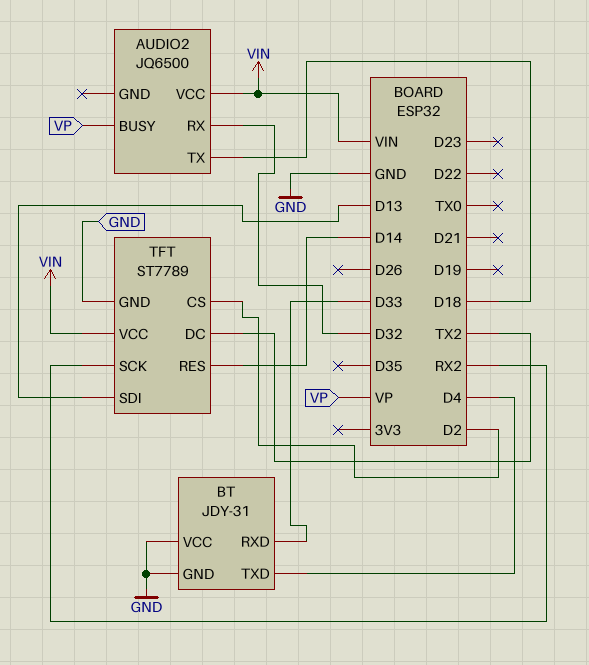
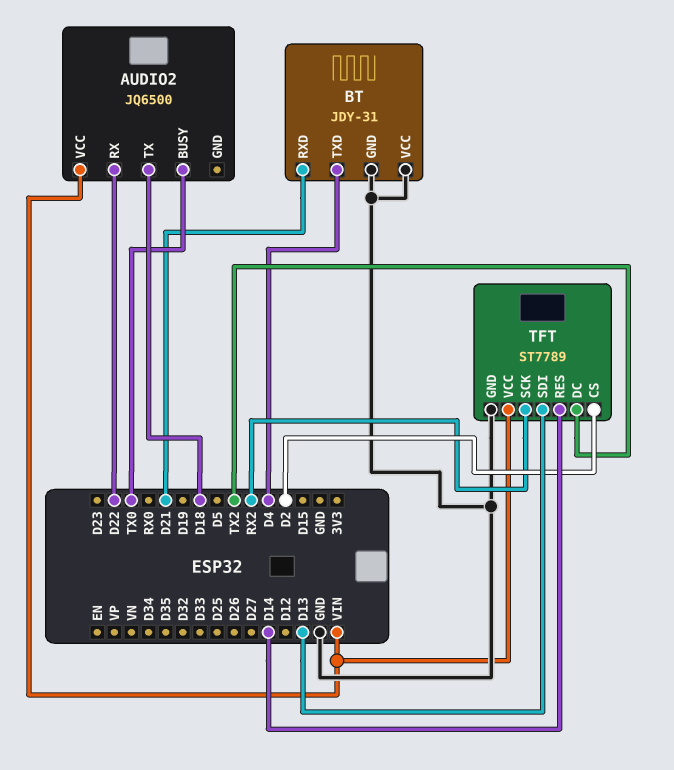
AUDIO2 pin BUSY: VP -> TX0
AUDIO2 pin RX: D32 -> D22
BT pin RXD: D33 -> D21

